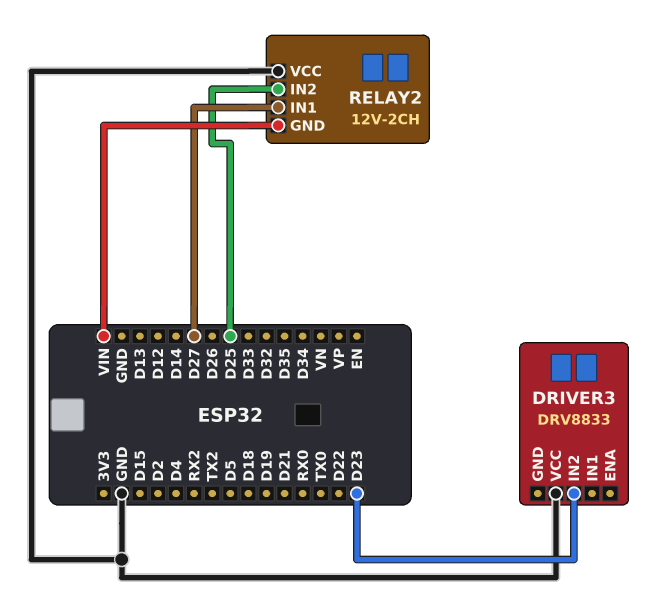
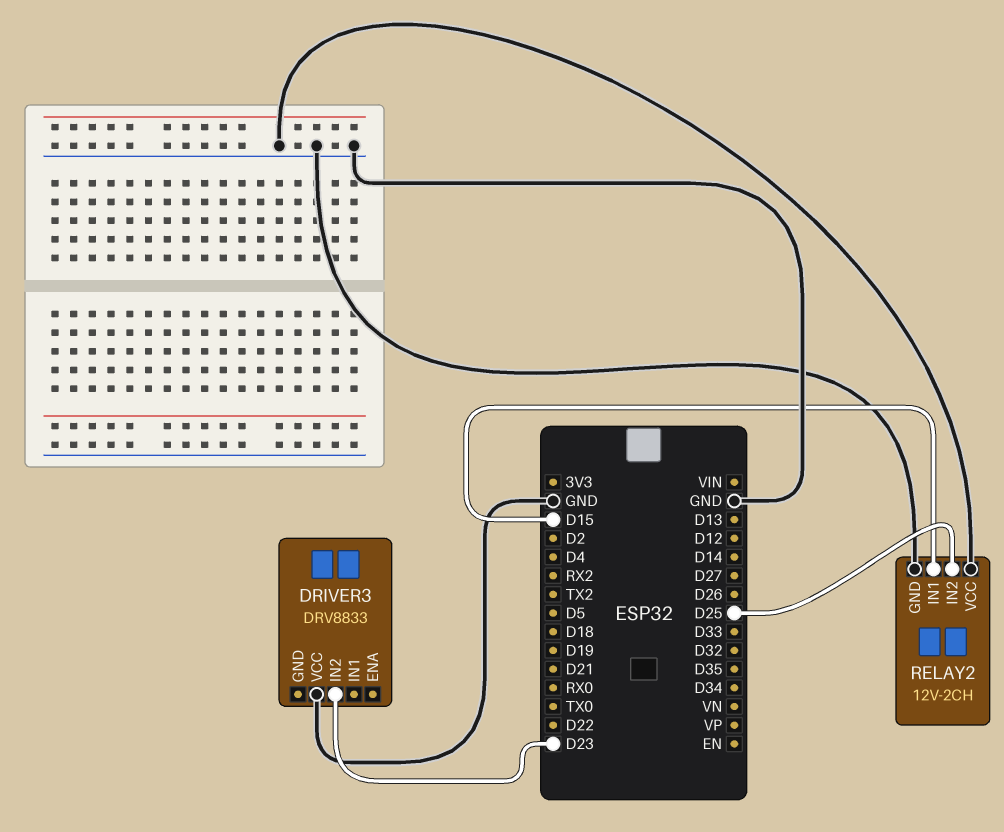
RELAY2 pin GND: VIN -> GND
RELAY2 pin IN1: D27 -> D15

